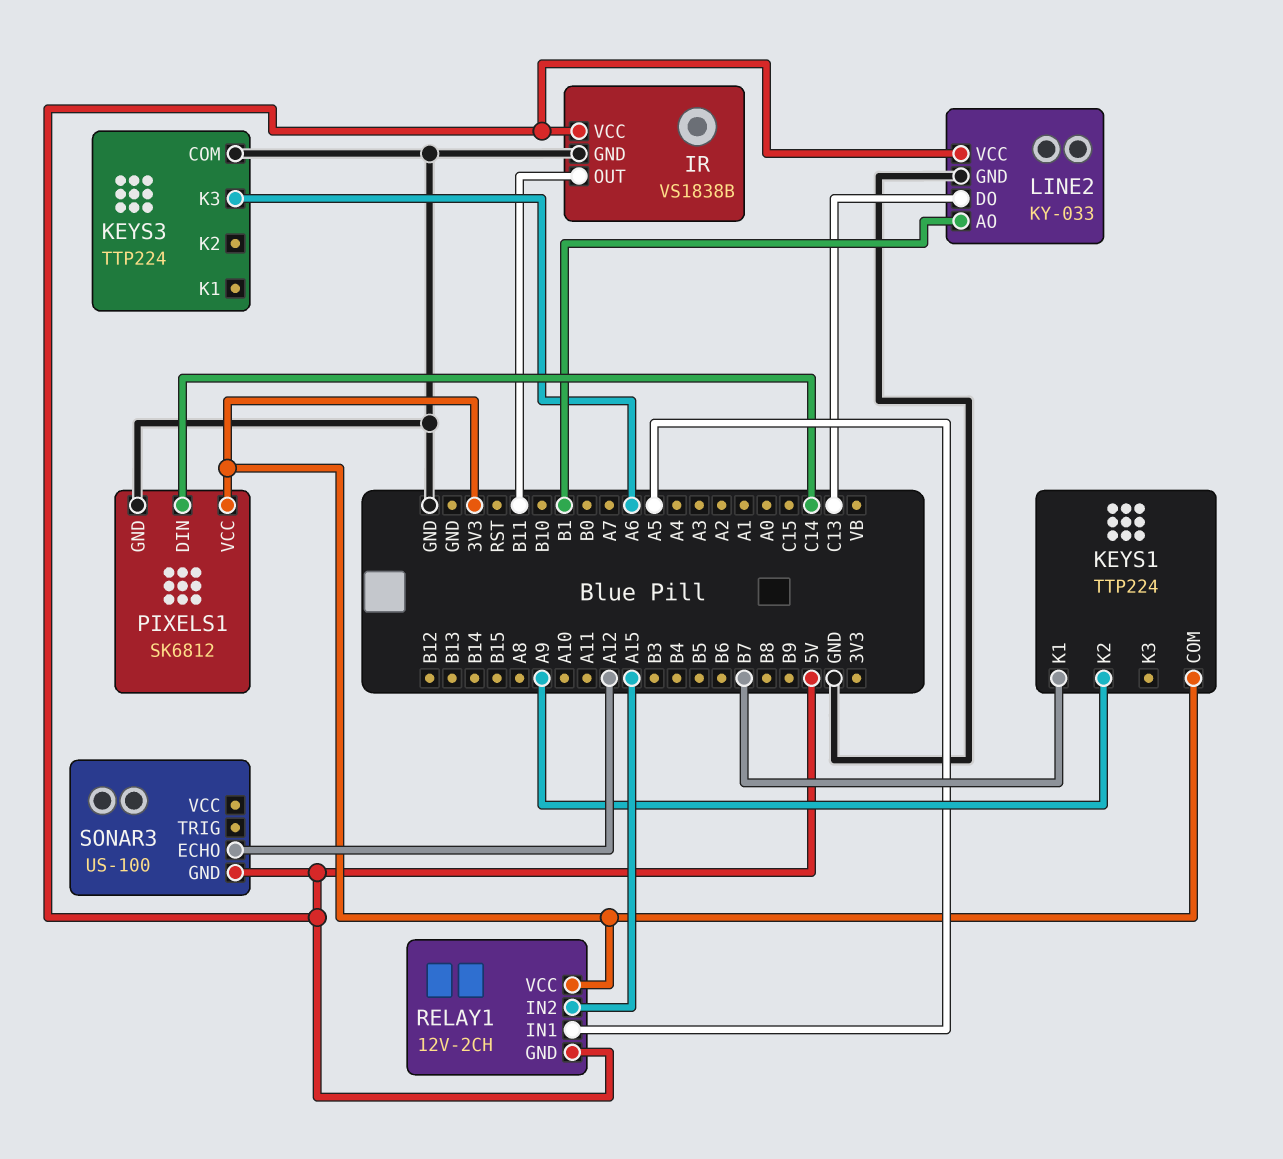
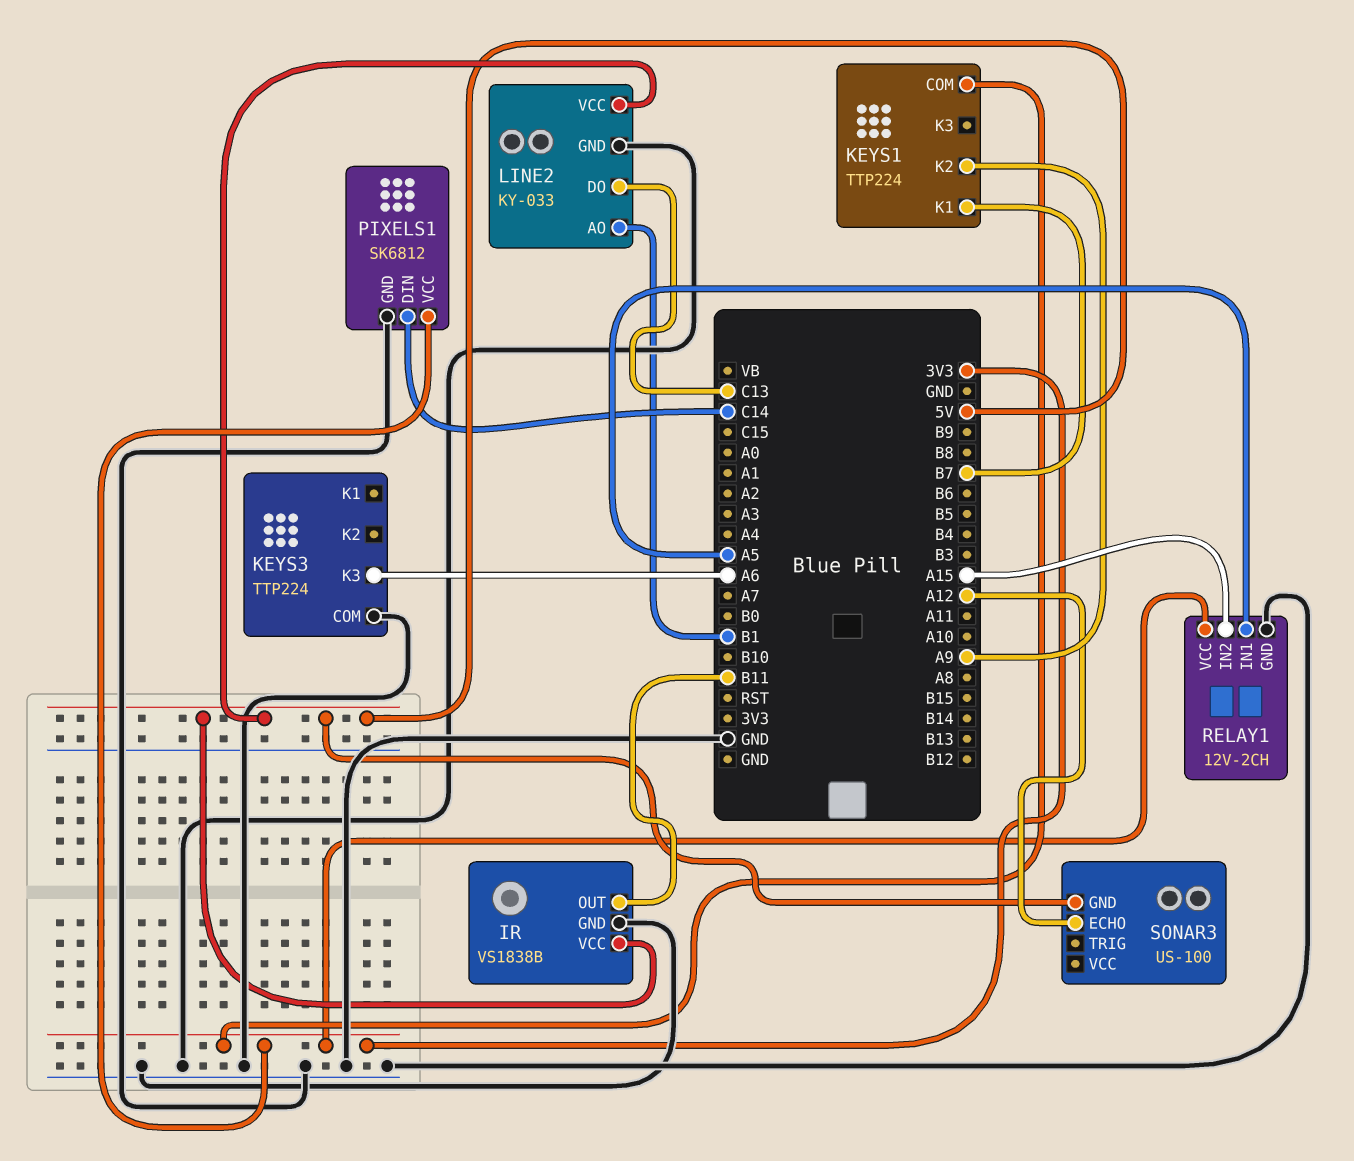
RELAY1 pin GND: 5V -> GND

